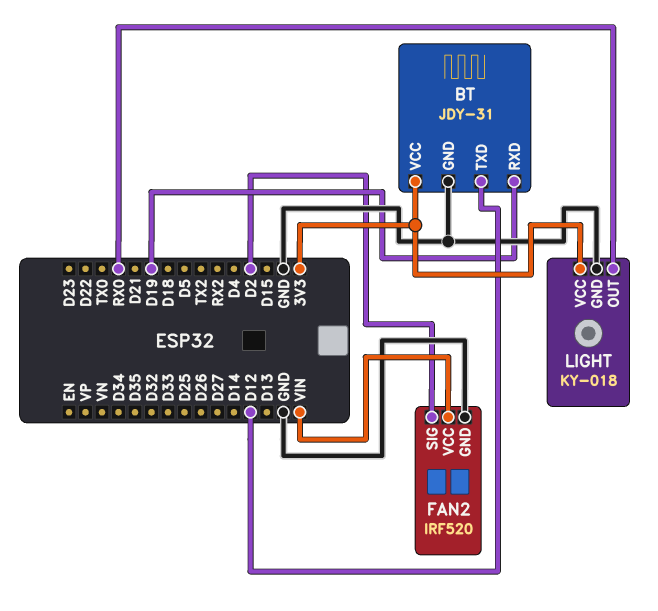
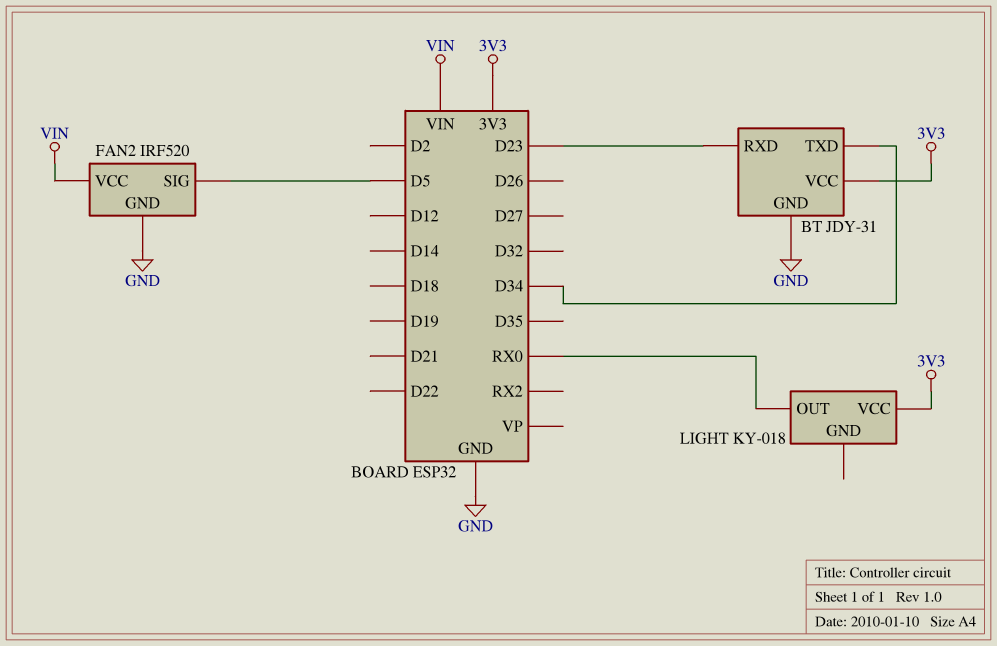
BT pin RXD: D19 -> D23
BT pin TXD: D12 -> D34
FAN2 pin SIG: D2 -> D5
LIGHT pin GND: GND -> none

